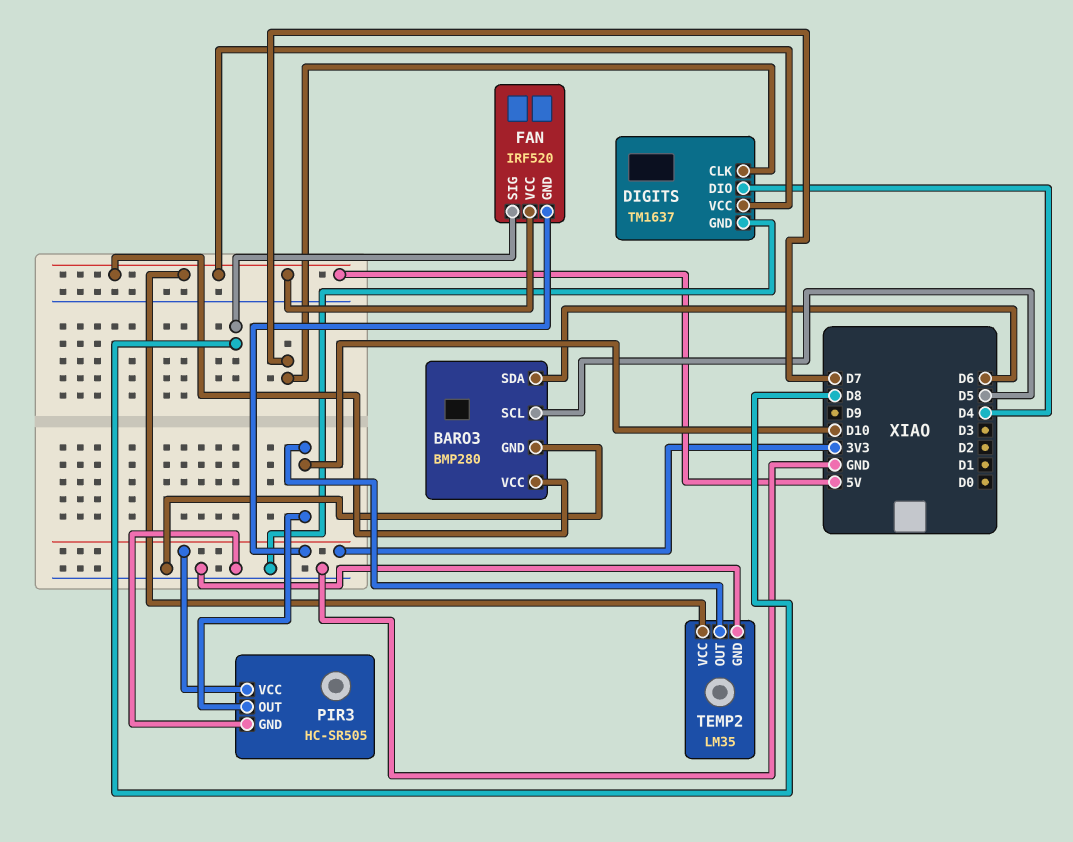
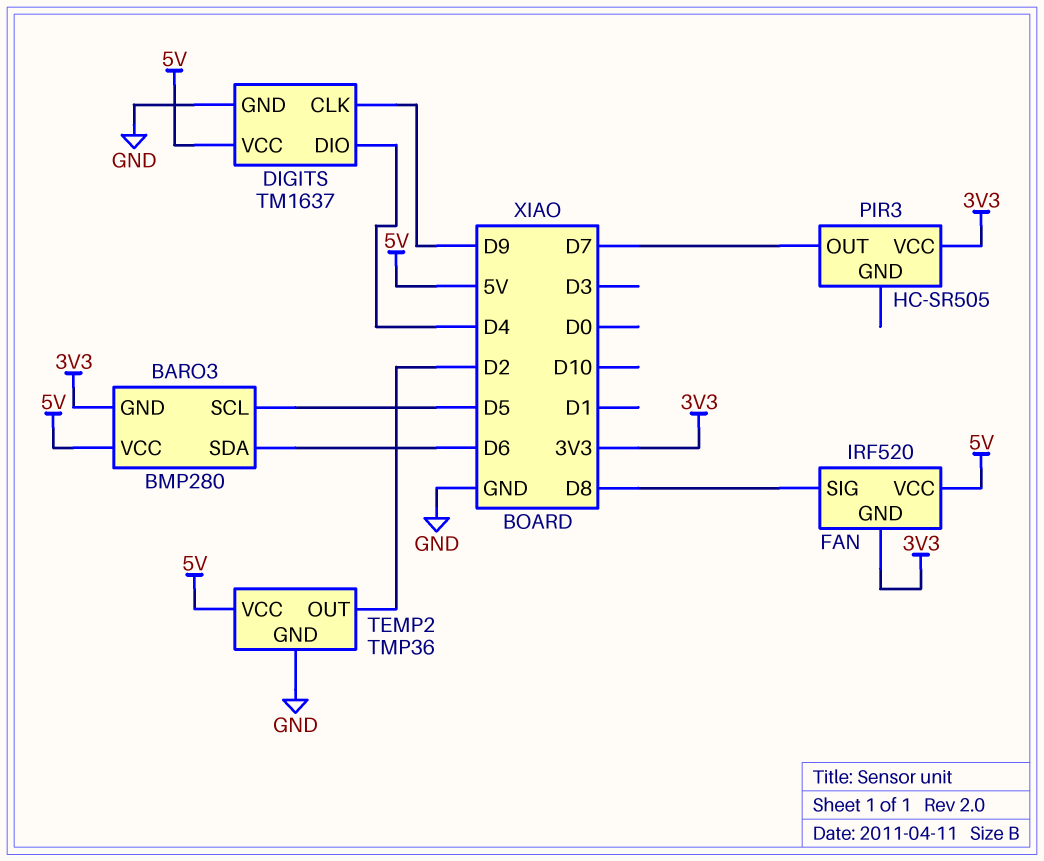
BARO3 pin GND: GND -> 3V3
DIGITS pin CLK: D7 -> D9
PIR3 pin GND: GND -> none
PIR3 pin OUT: D10 -> D7
TEMP2: LM35 -> TMP36
TEMP2 pin OUT: D10 -> D2

